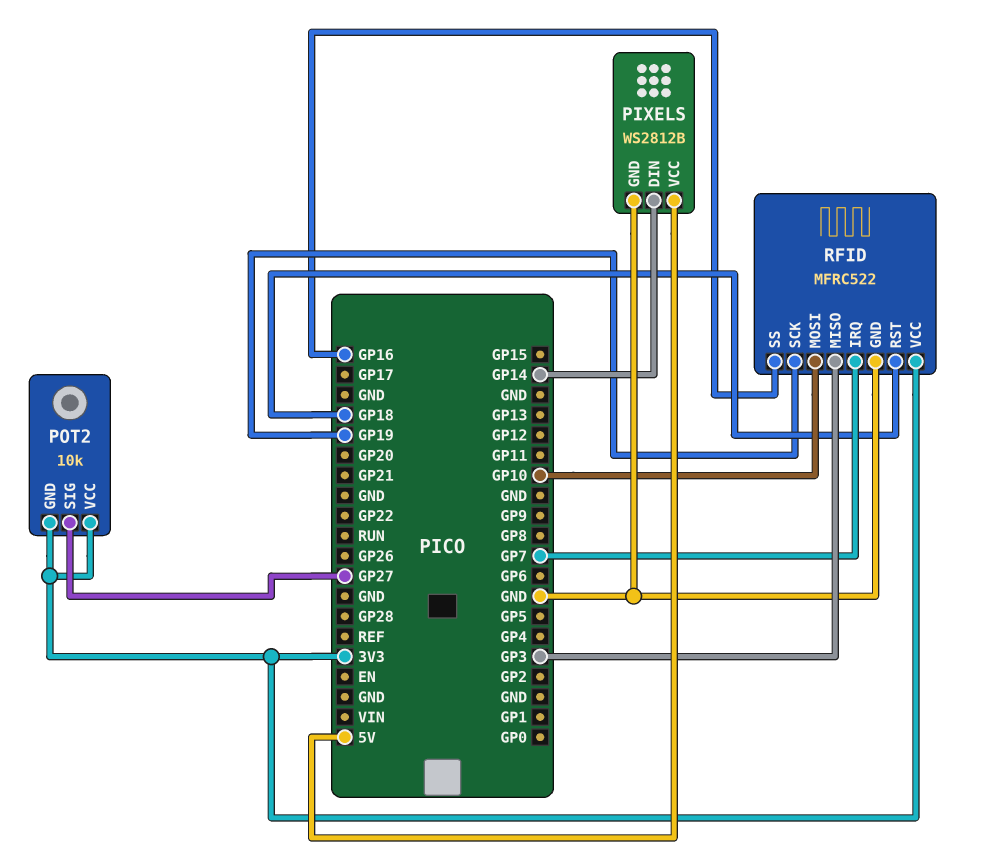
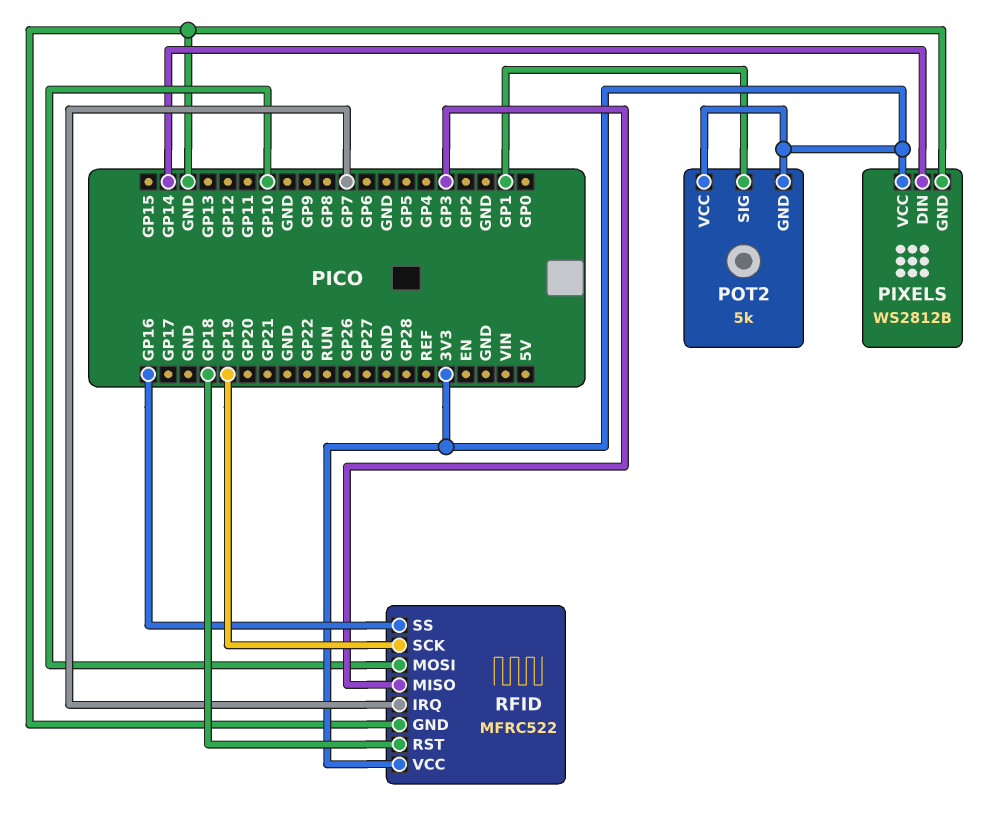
PIXELS pin VCC: 5V -> 3V3
POT2: 10k -> 5k
POT2 pin SIG: GP27 -> GP1

